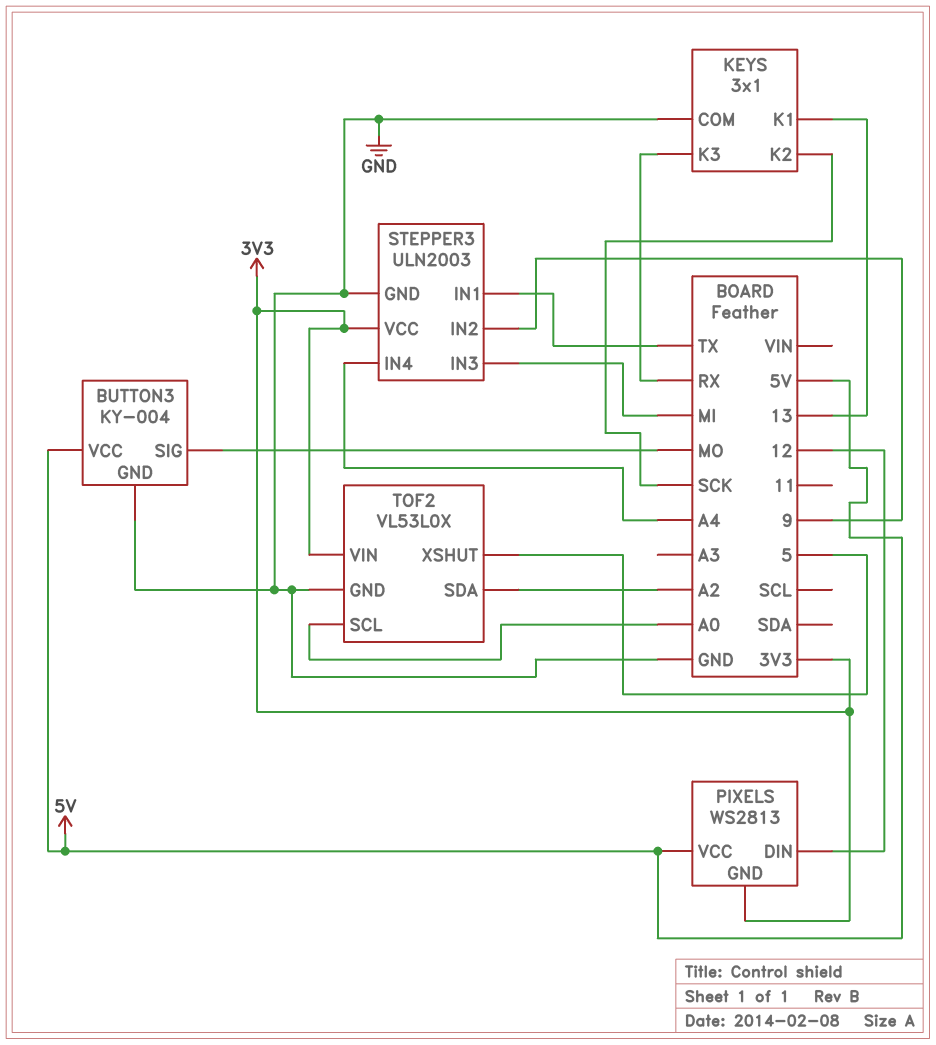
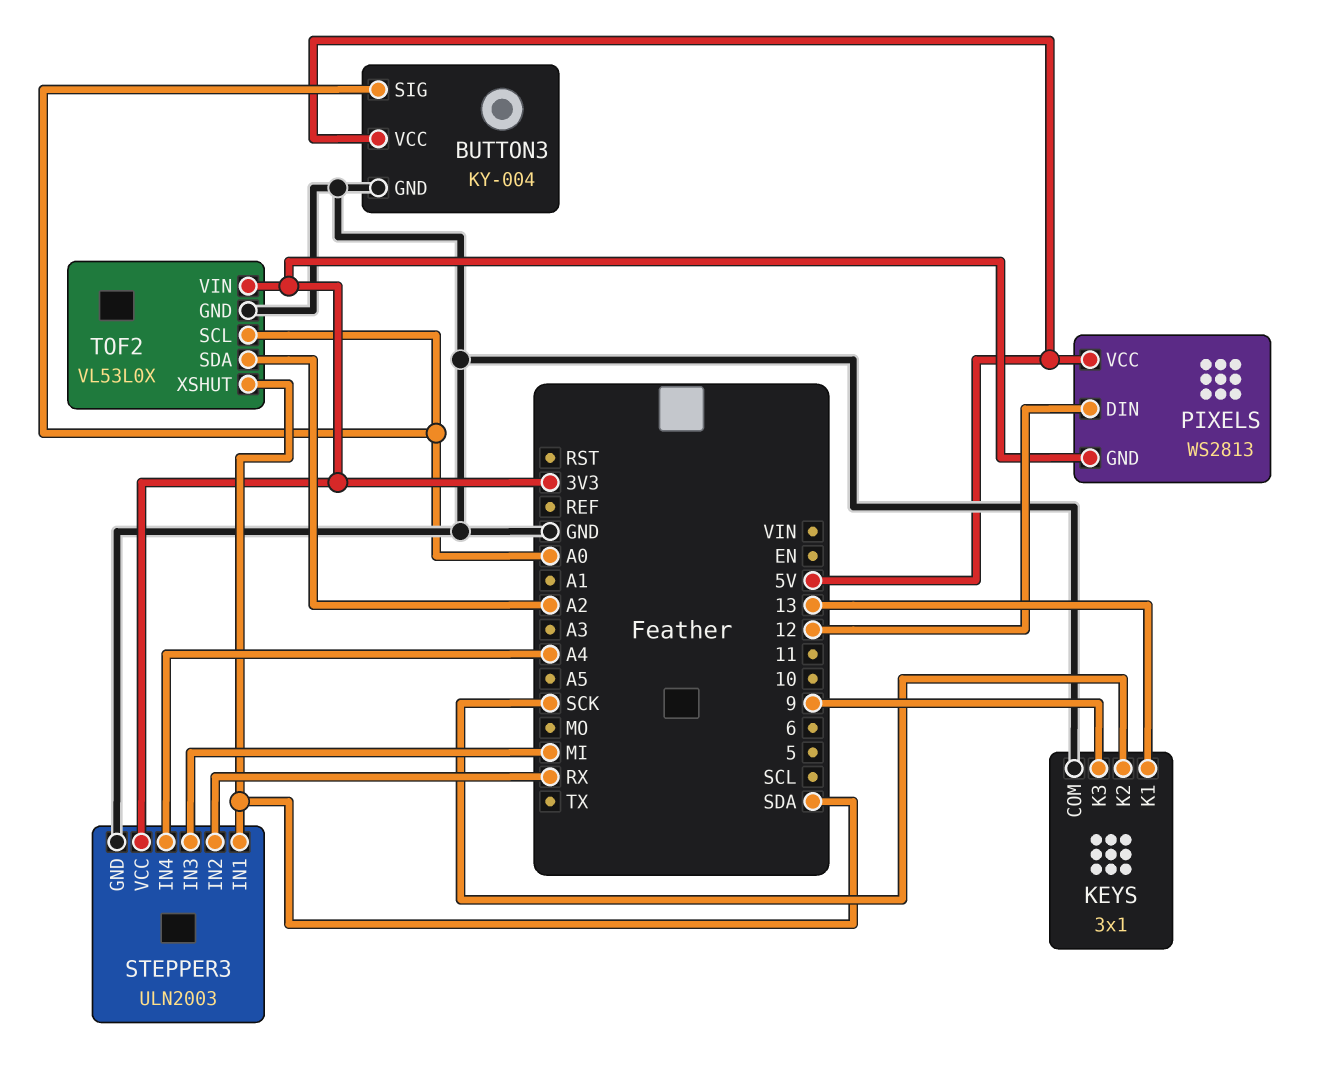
BUTTON3 pin SIG: MO -> A0
KEYS pin K3: RX -> 9
STEPPER3 pin IN1: TX -> SDA
STEPPER3 pin IN2: 9 -> RX
TOF2 pin XSHUT: 5 -> SDA

